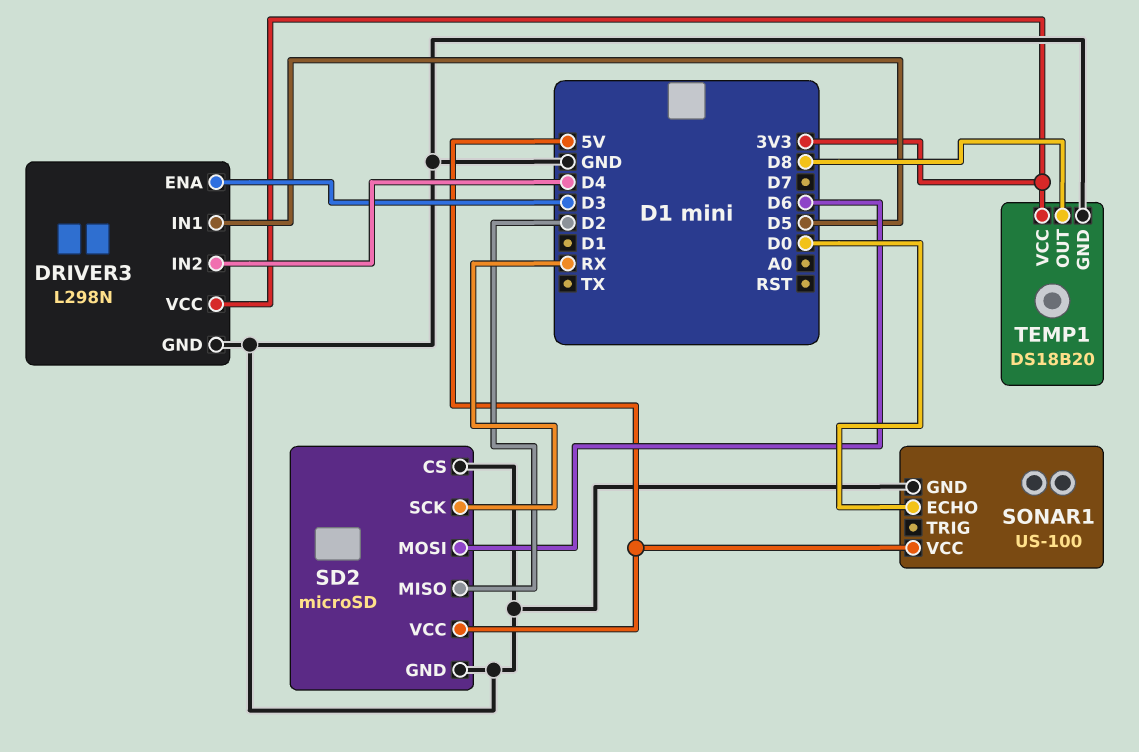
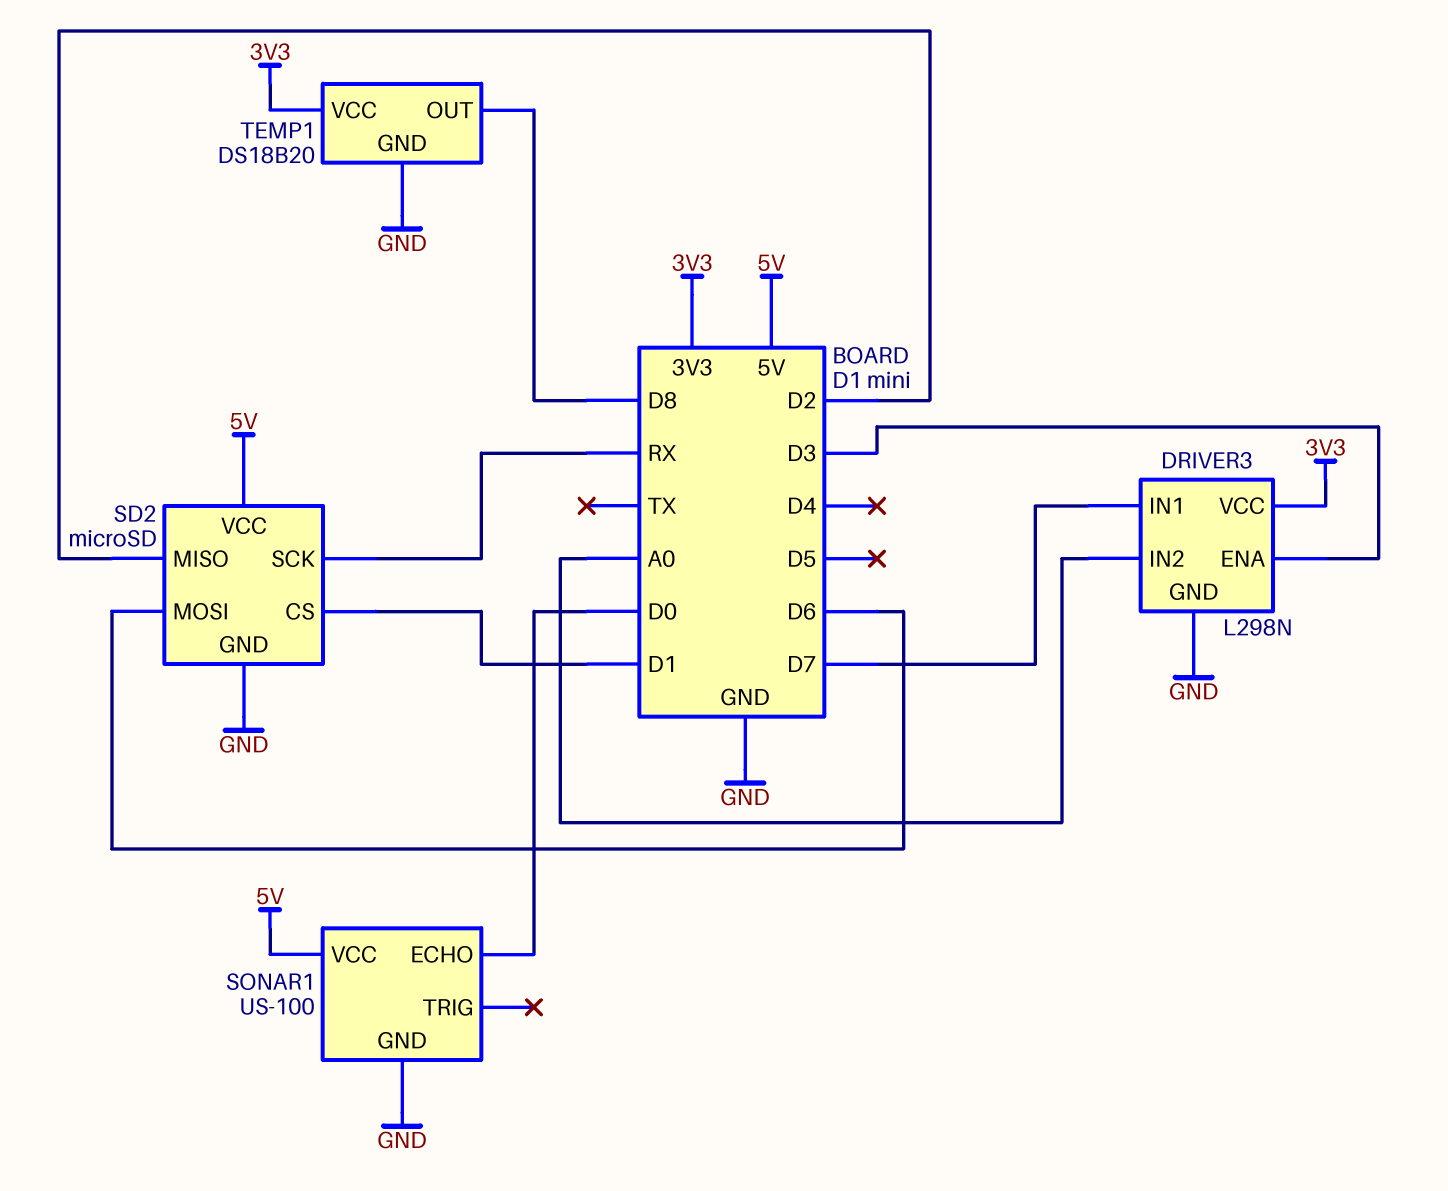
DRIVER3 pin IN1: D5 -> D7
DRIVER3 pin IN2: D4 -> A0
SD2 pin CS: GND -> D1

